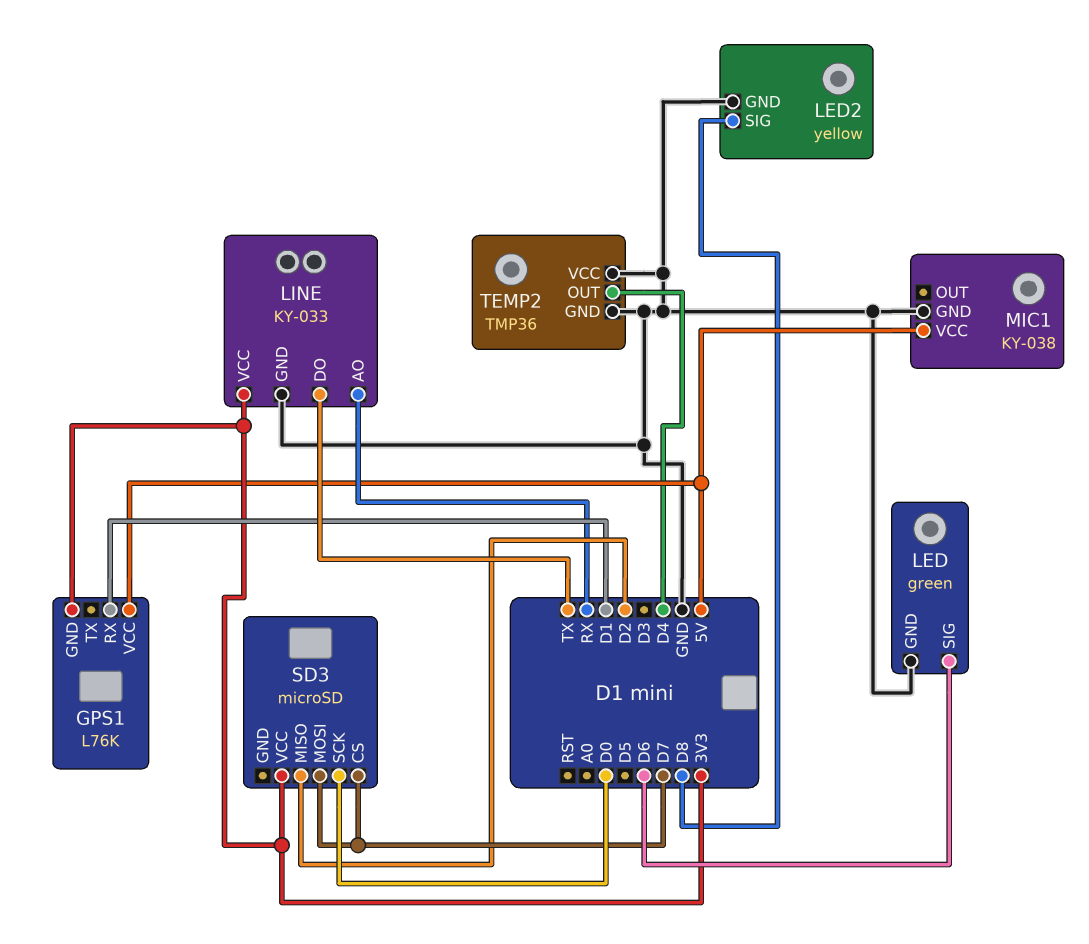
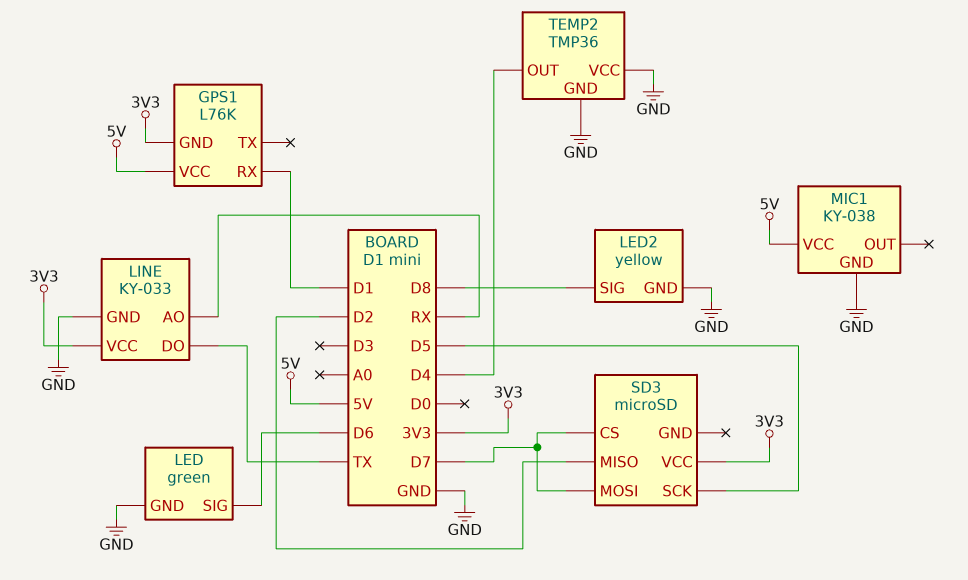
SD3 pin SCK: D0 -> D5

